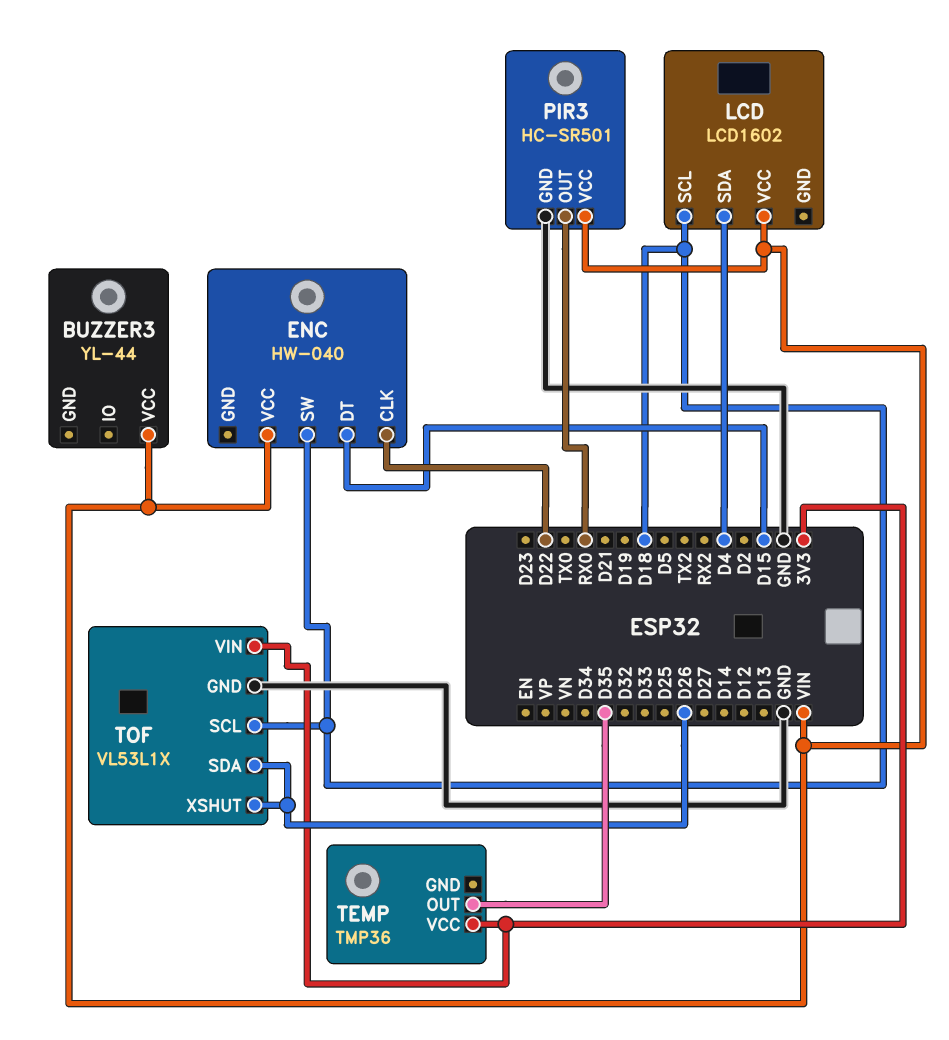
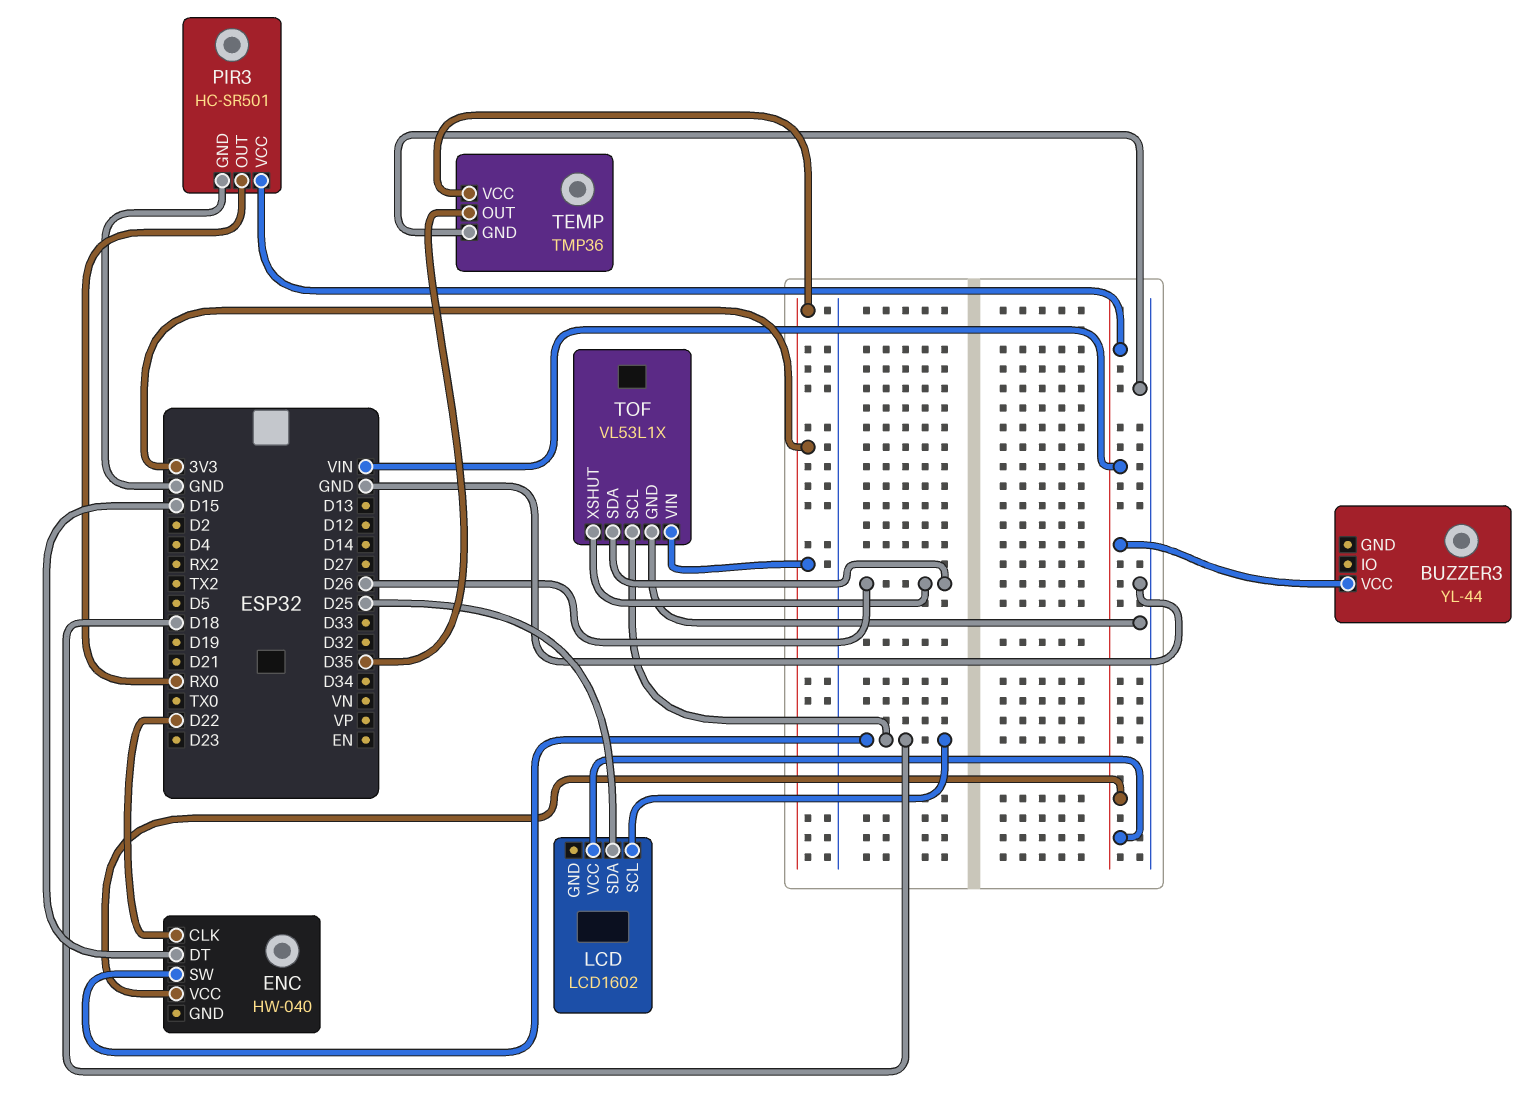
LCD pin SDA: D4 -> D25
TEMP pin GND: none -> GND

